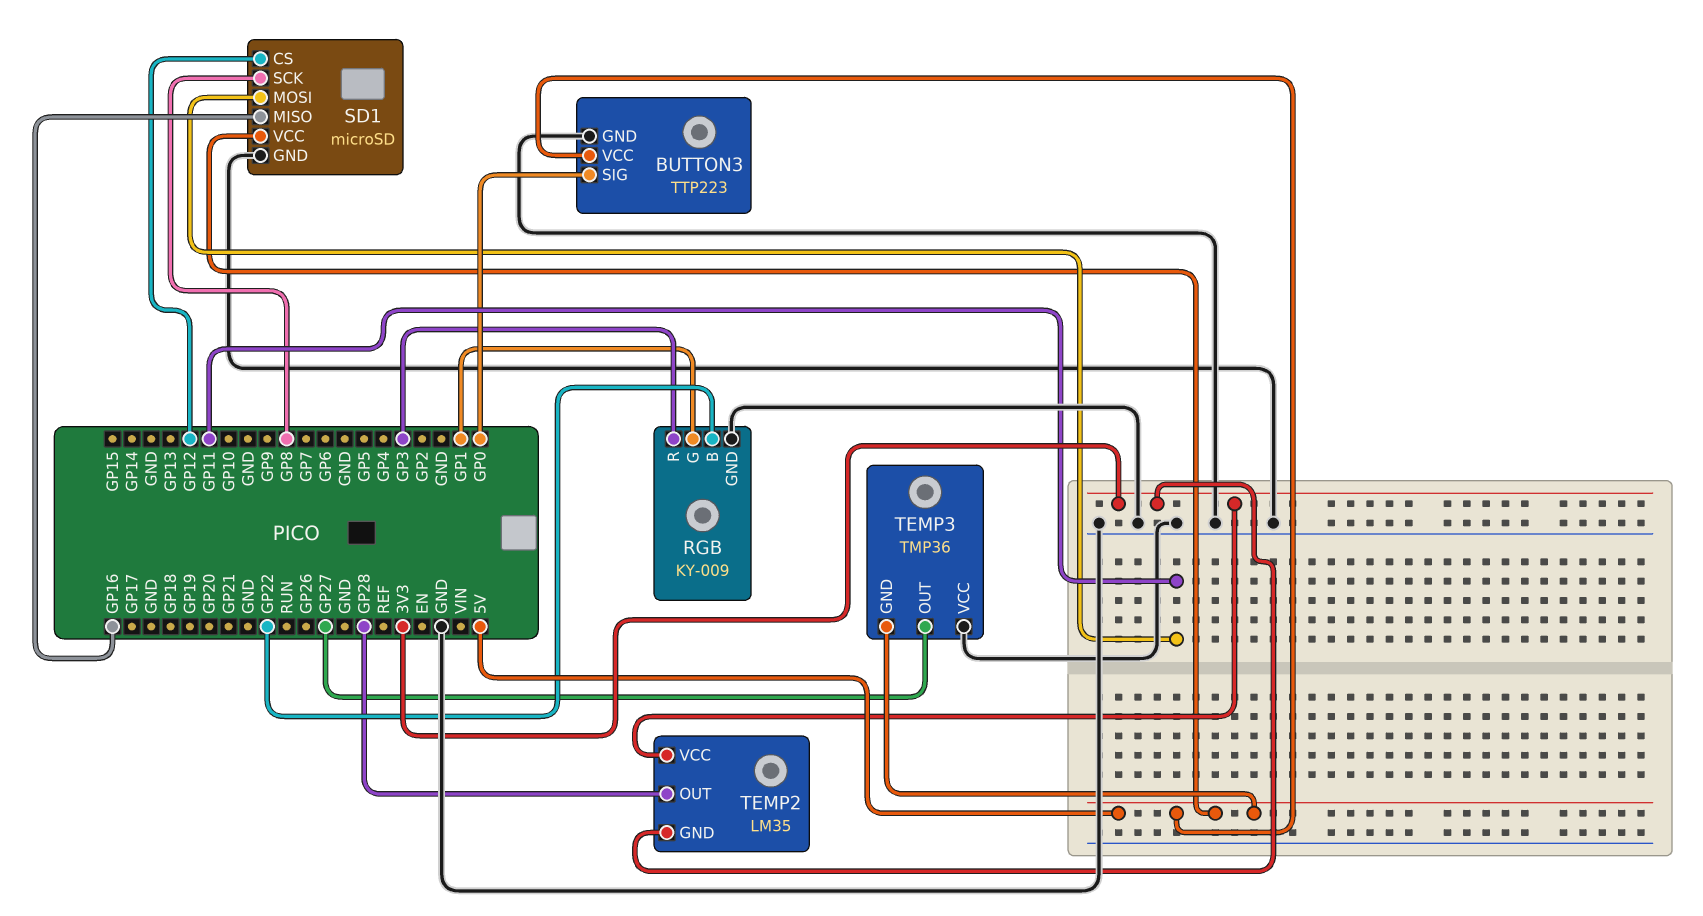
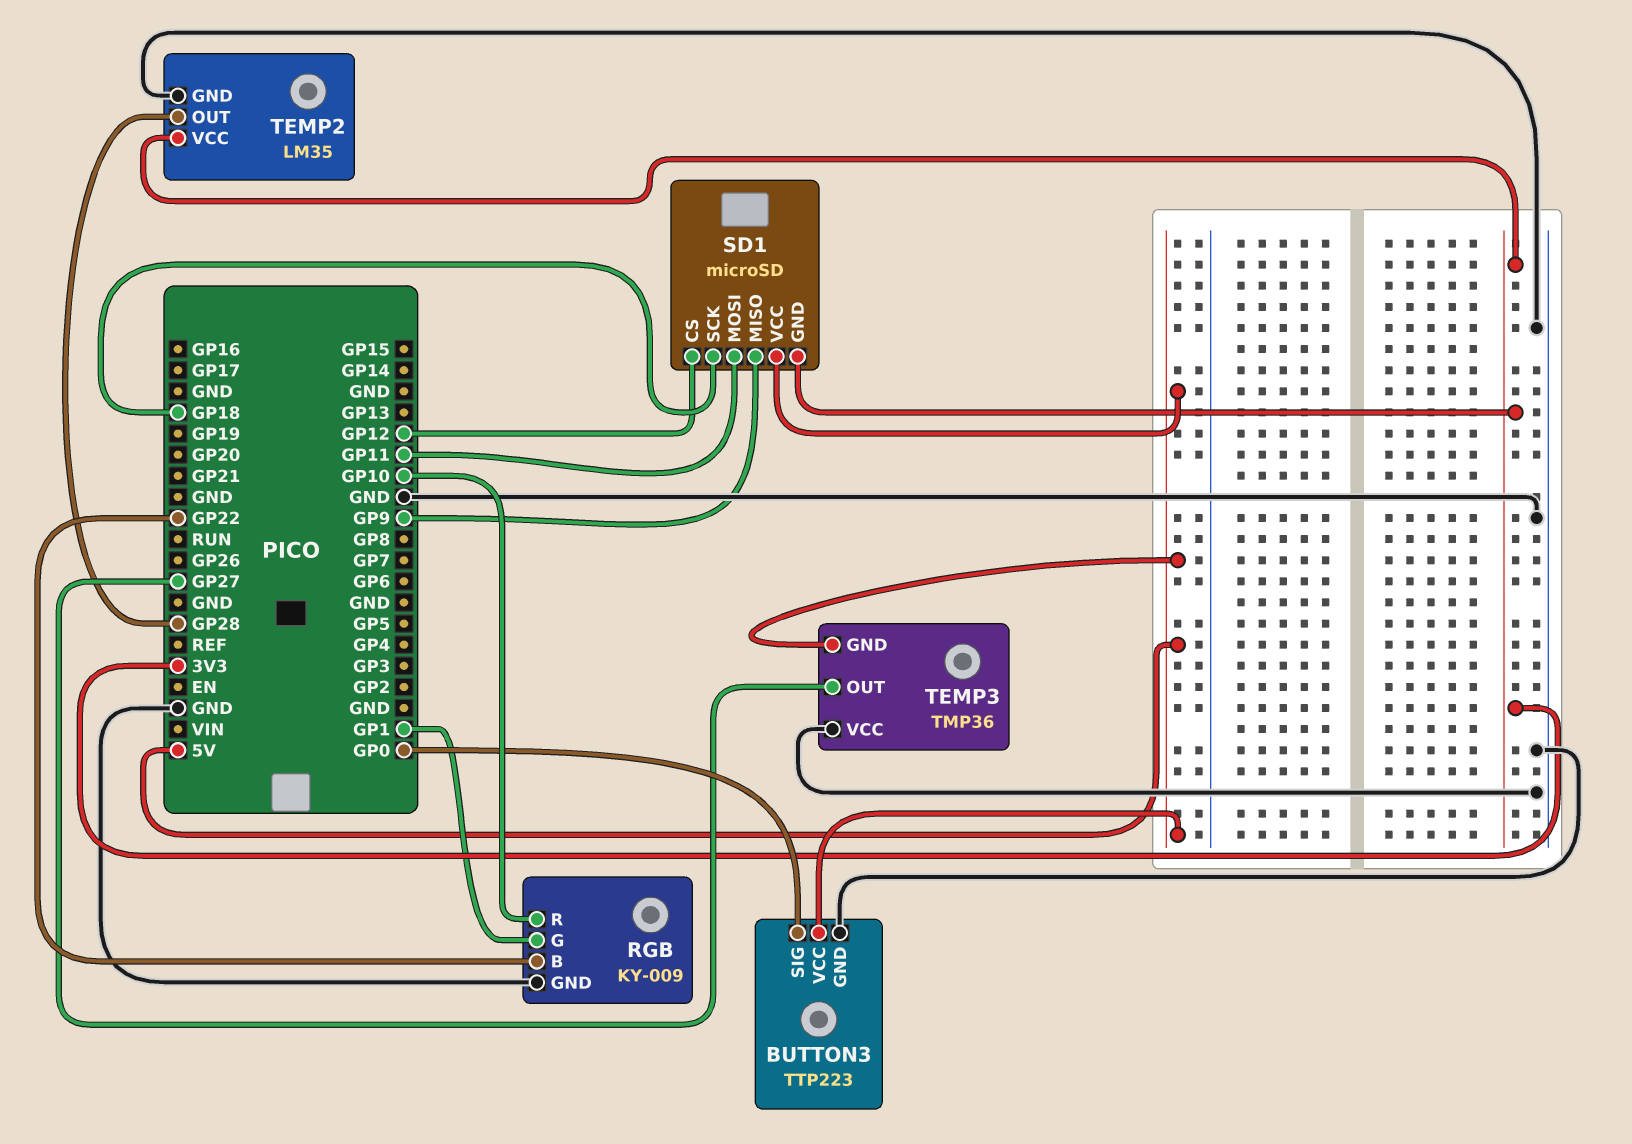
RGB pin R: GP3 -> GP10
SD1 pin GND: GND -> 3V3
SD1 pin MISO: GP16 -> GP9
SD1 pin SCK: GP8 -> GP18
TEMP2 pin GND: 3V3 -> GND

